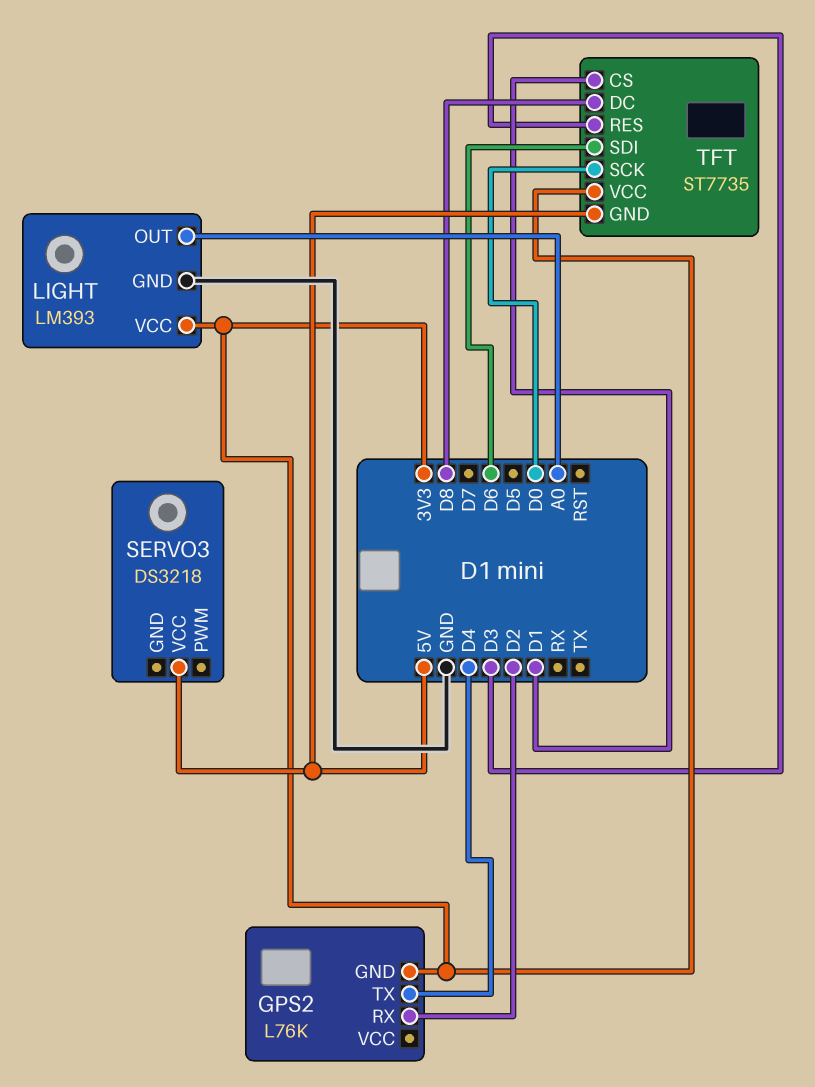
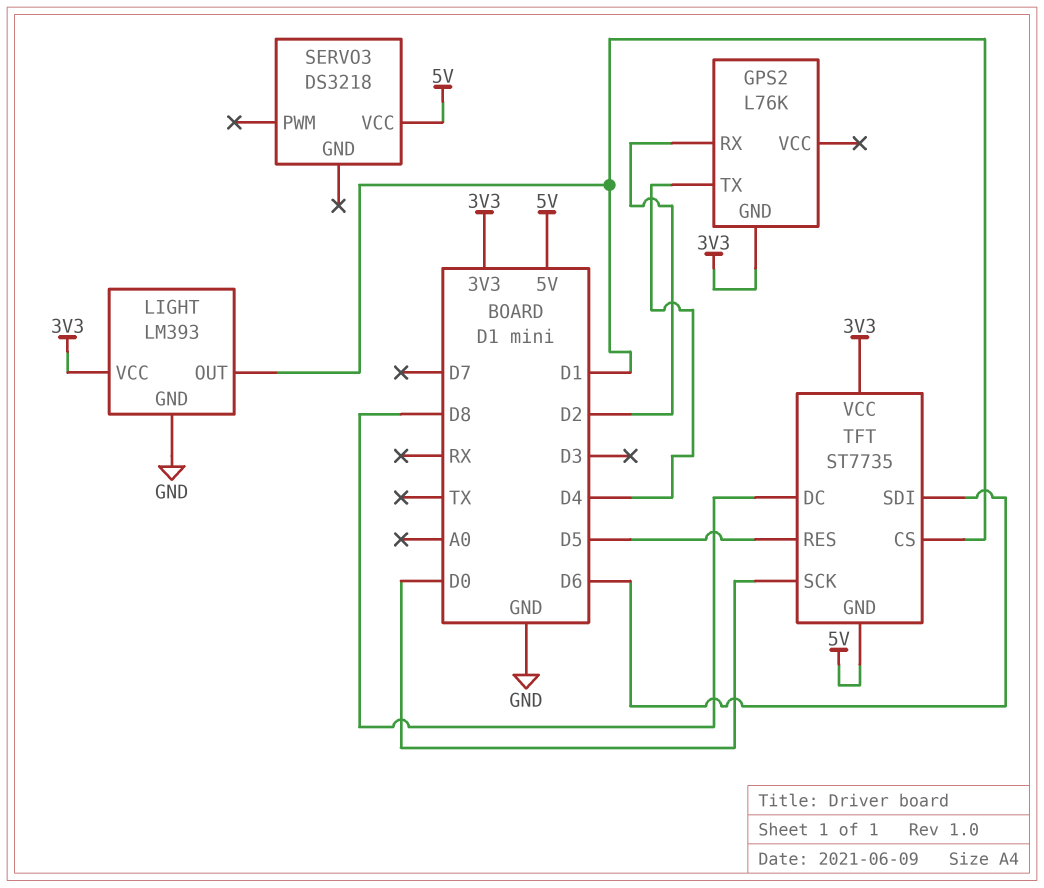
LIGHT pin OUT: A0 -> D1
TFT pin RES: D3 -> D5

